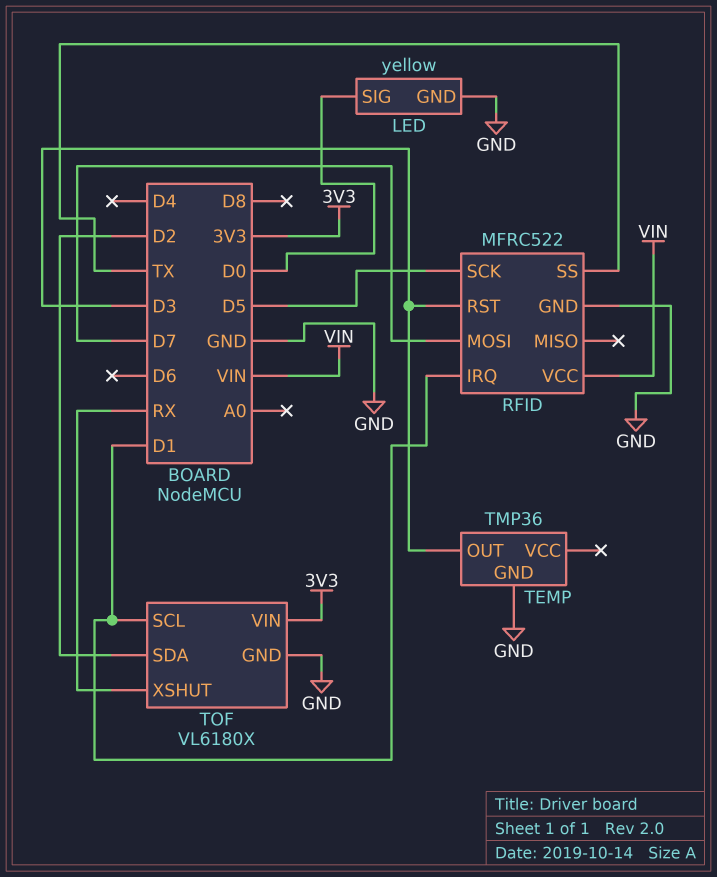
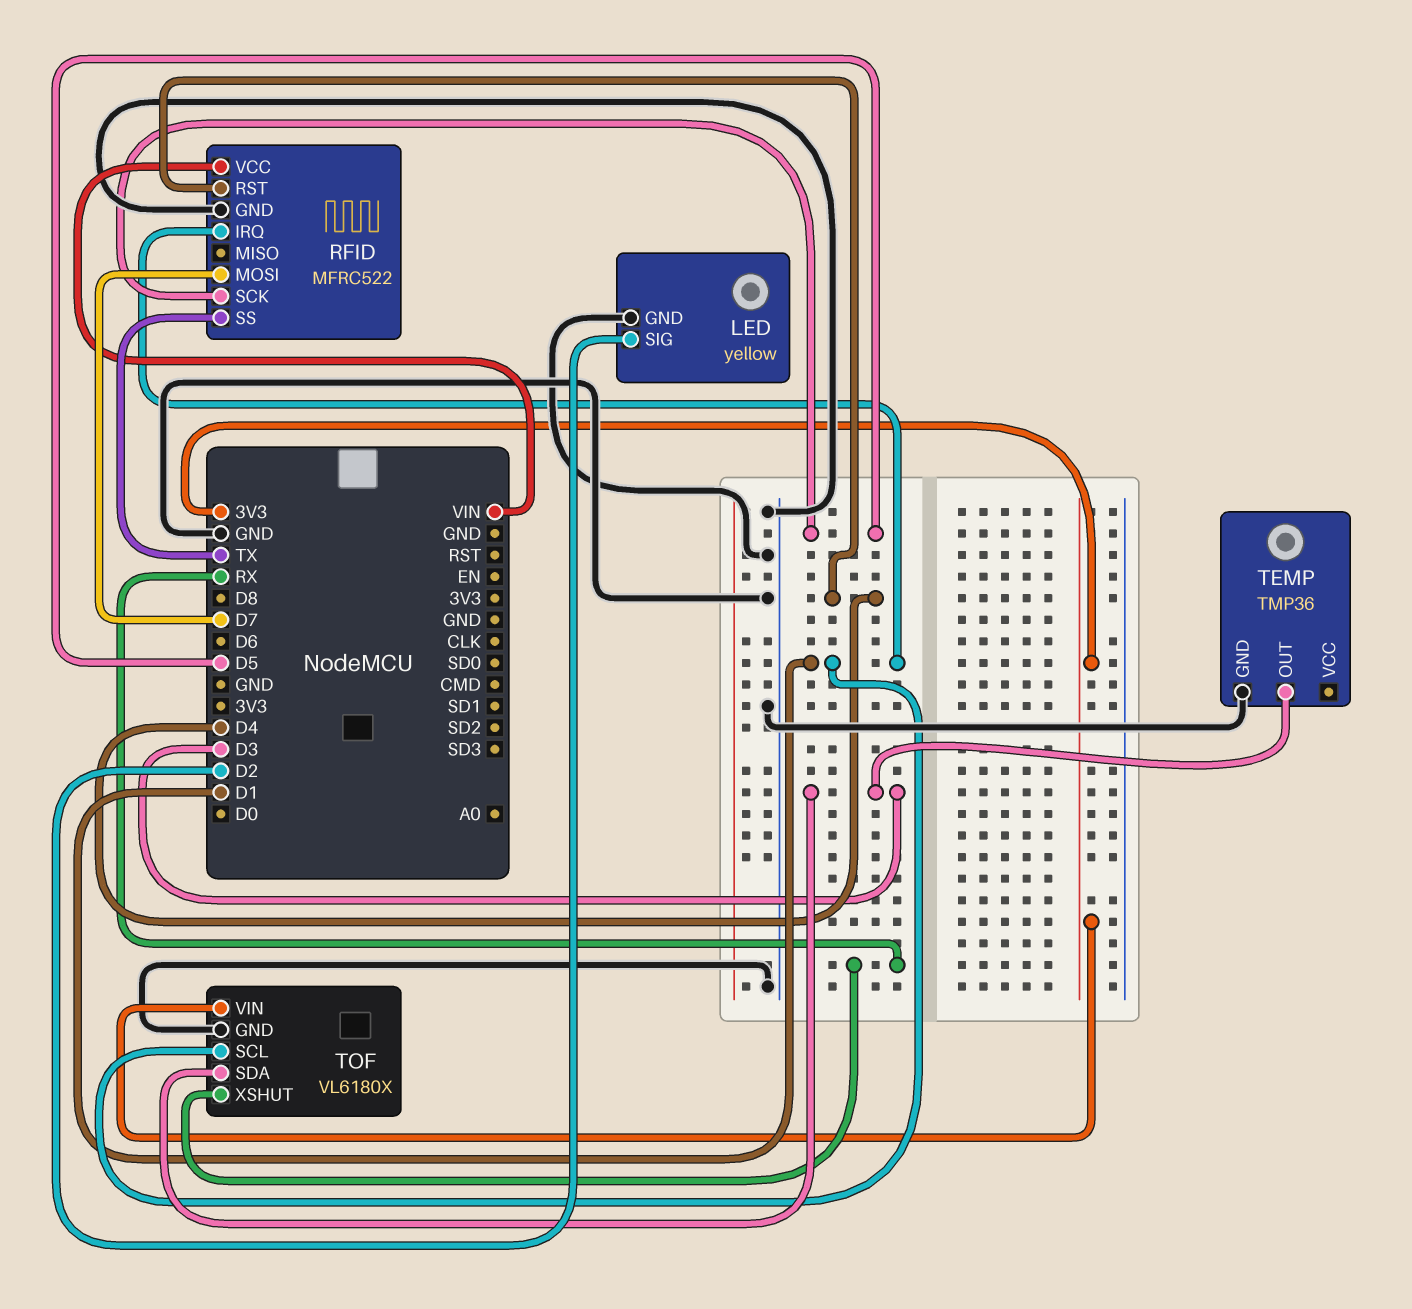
LED pin SIG: D0 -> D2
RFID pin RST: D3 -> D4
TOF pin SDA: D2 -> D3

